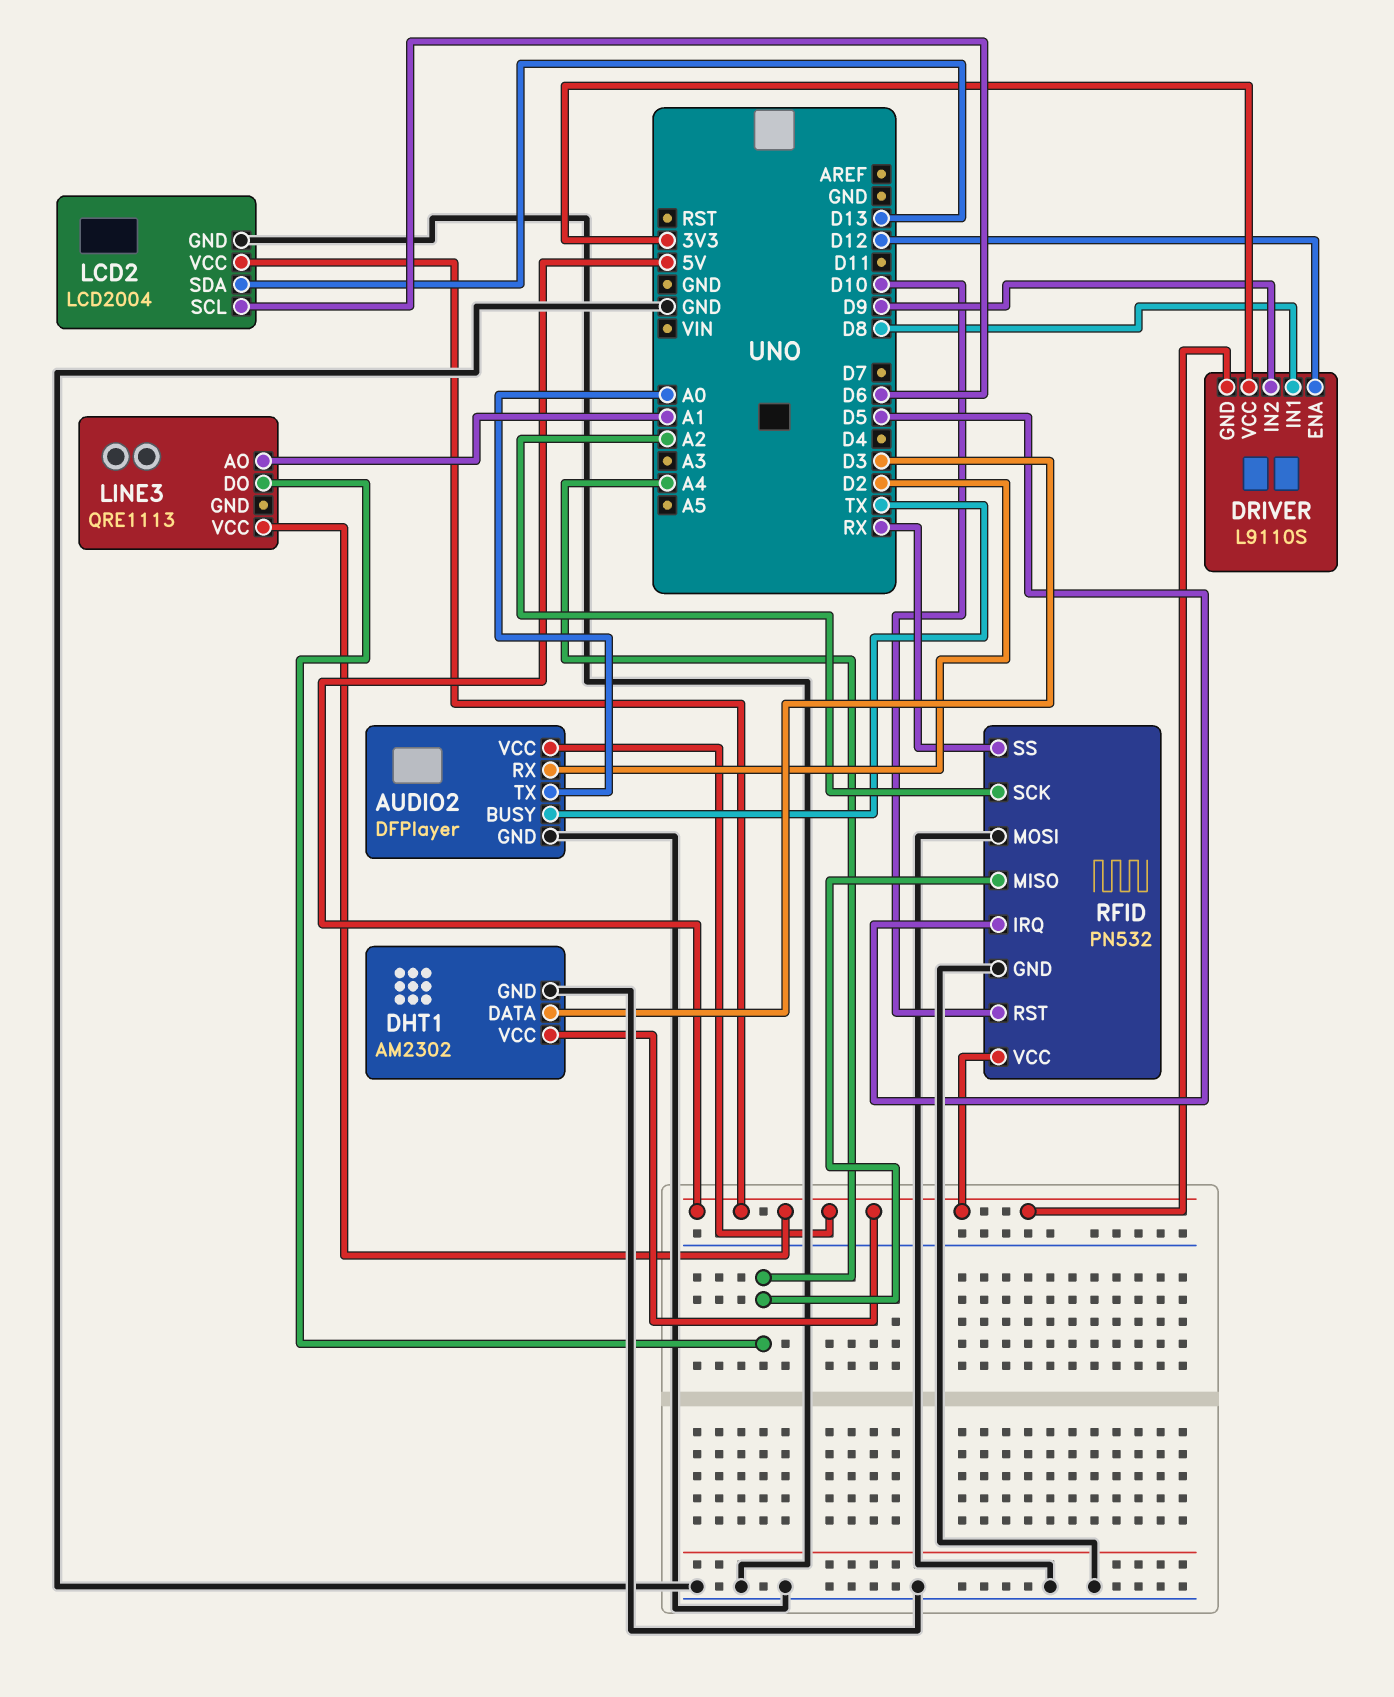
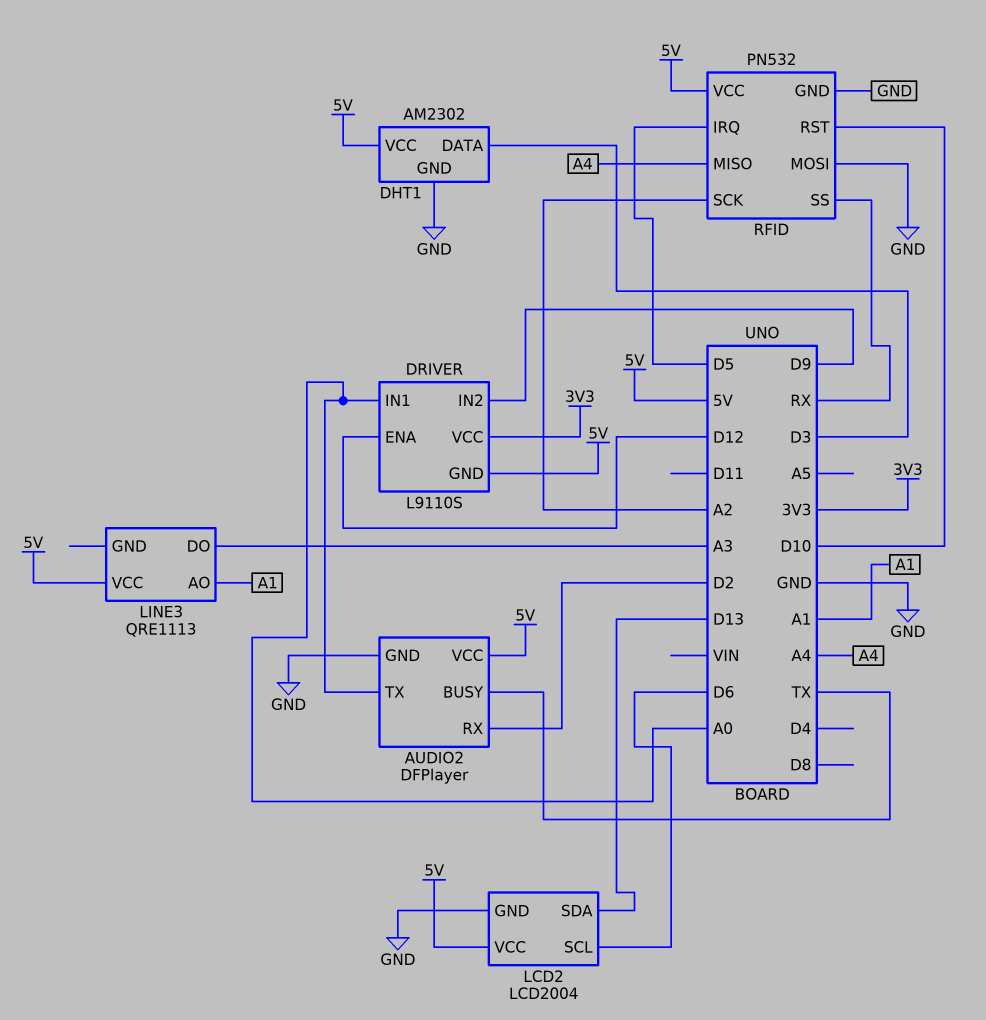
DRIVER pin IN1: D8 -> A0
LINE3 pin DO: A4 -> A3

